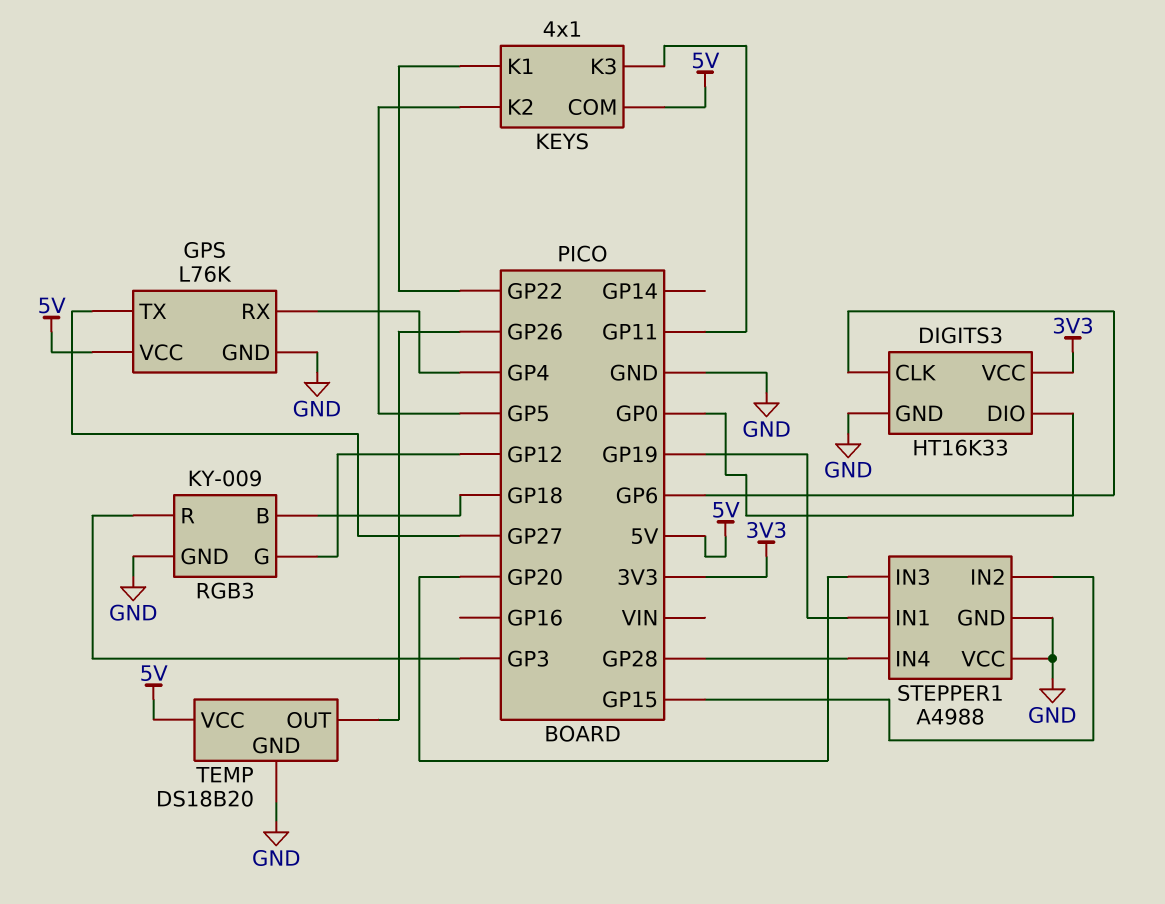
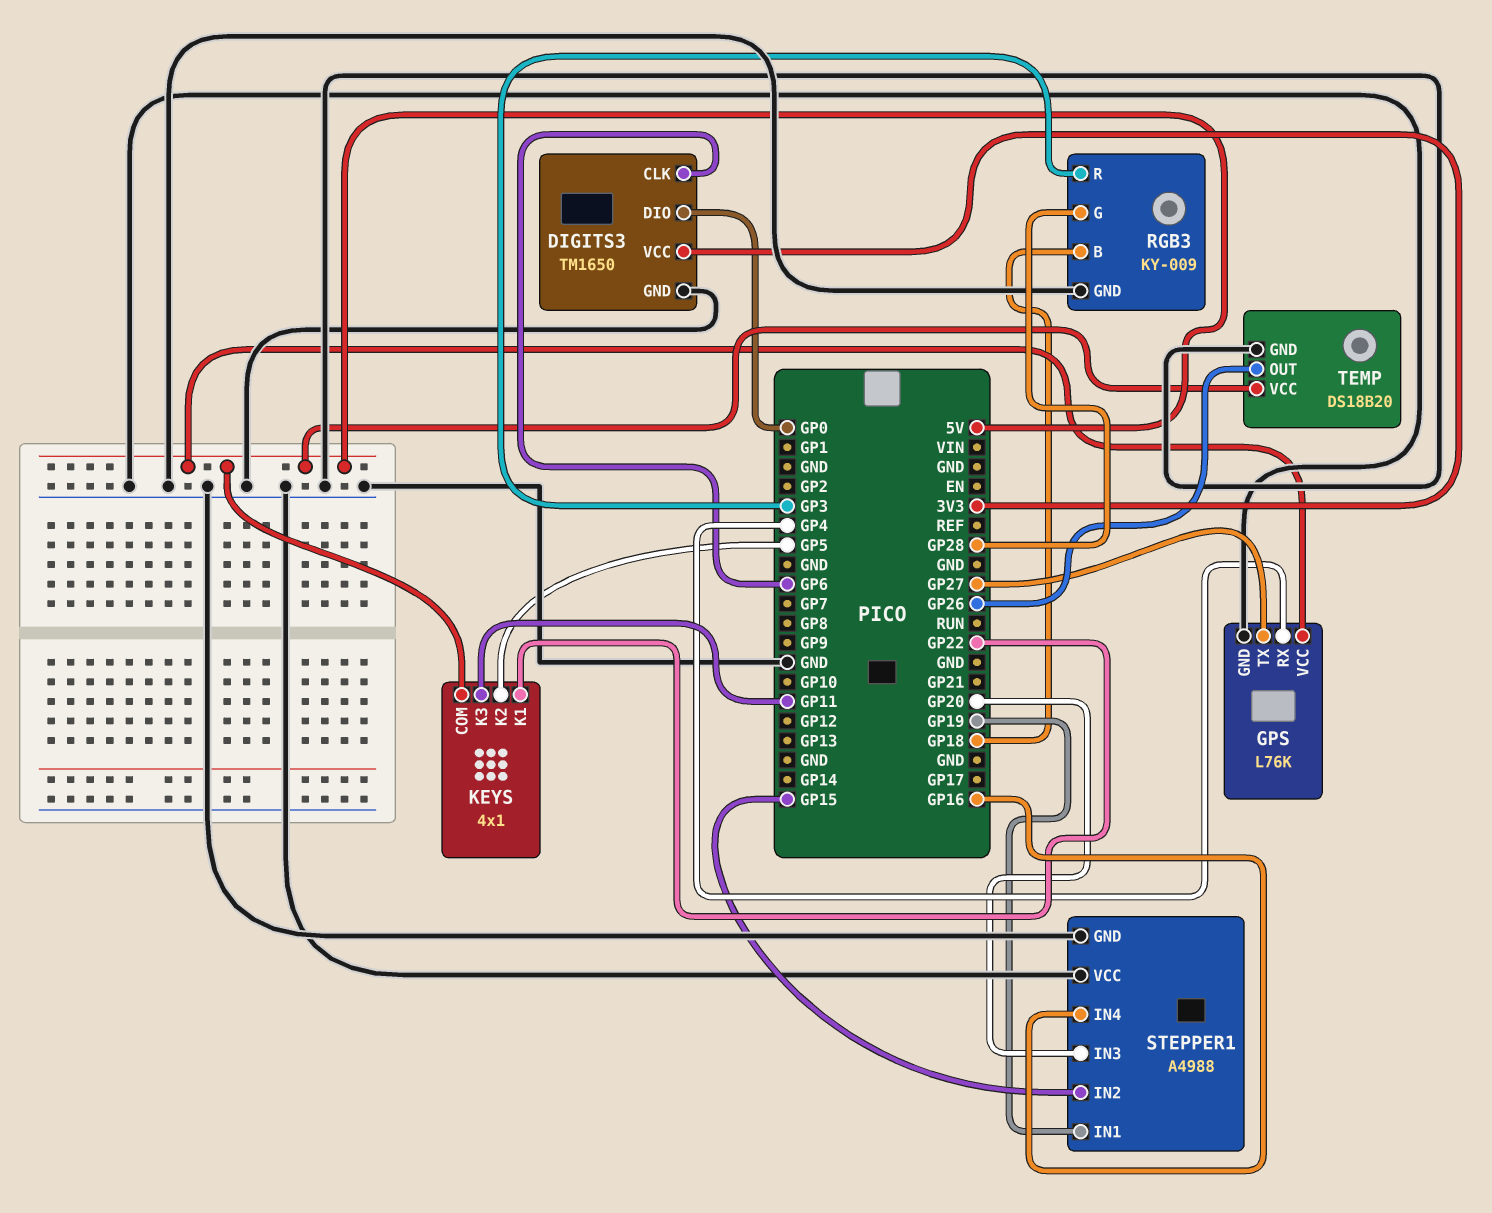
DIGITS3: HT16K33 -> TM1650
RGB3 pin G: GP12 -> GP28
STEPPER1 pin IN4: GP28 -> GP16

